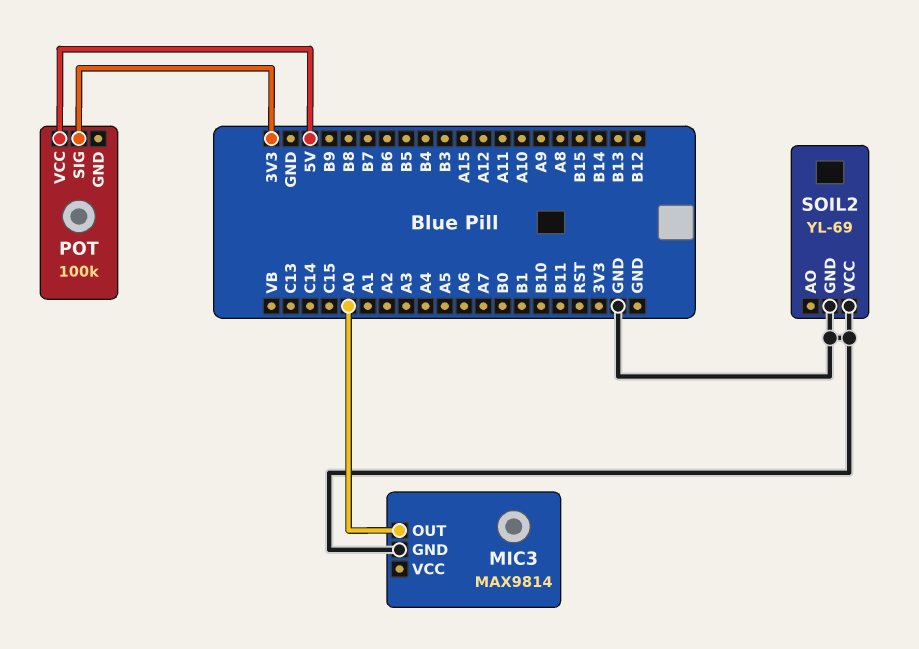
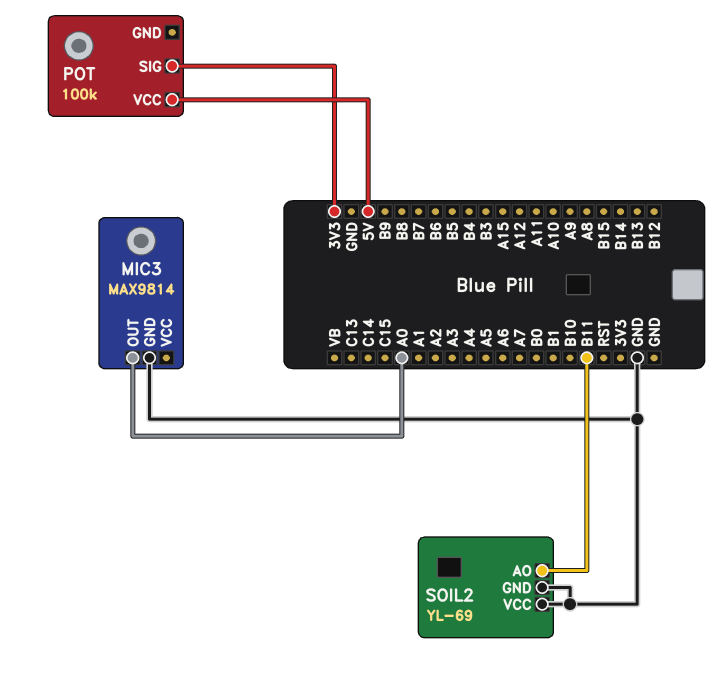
SOIL2 pin AO: none -> B11

